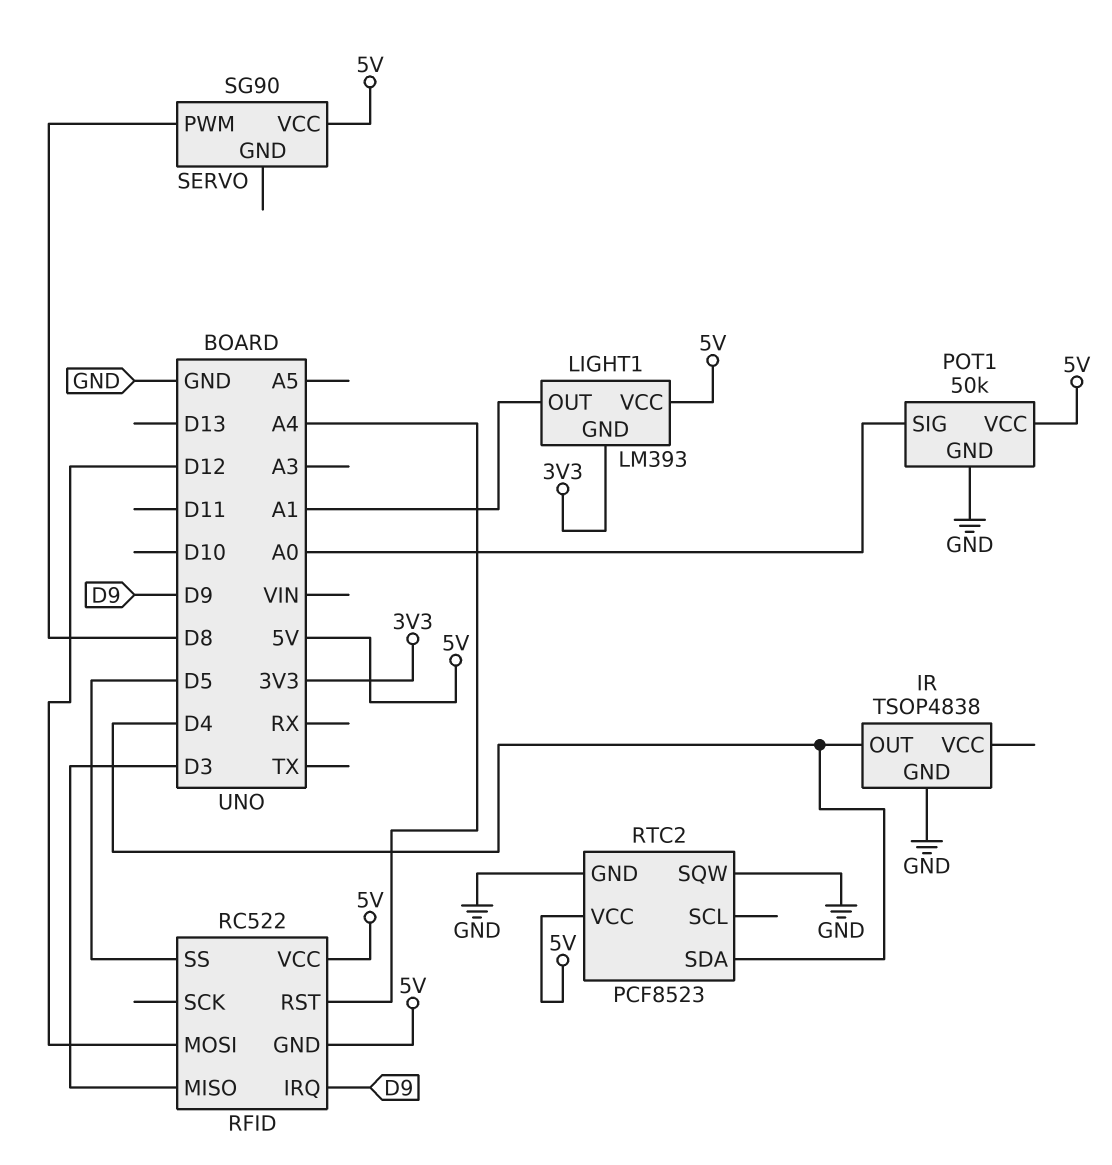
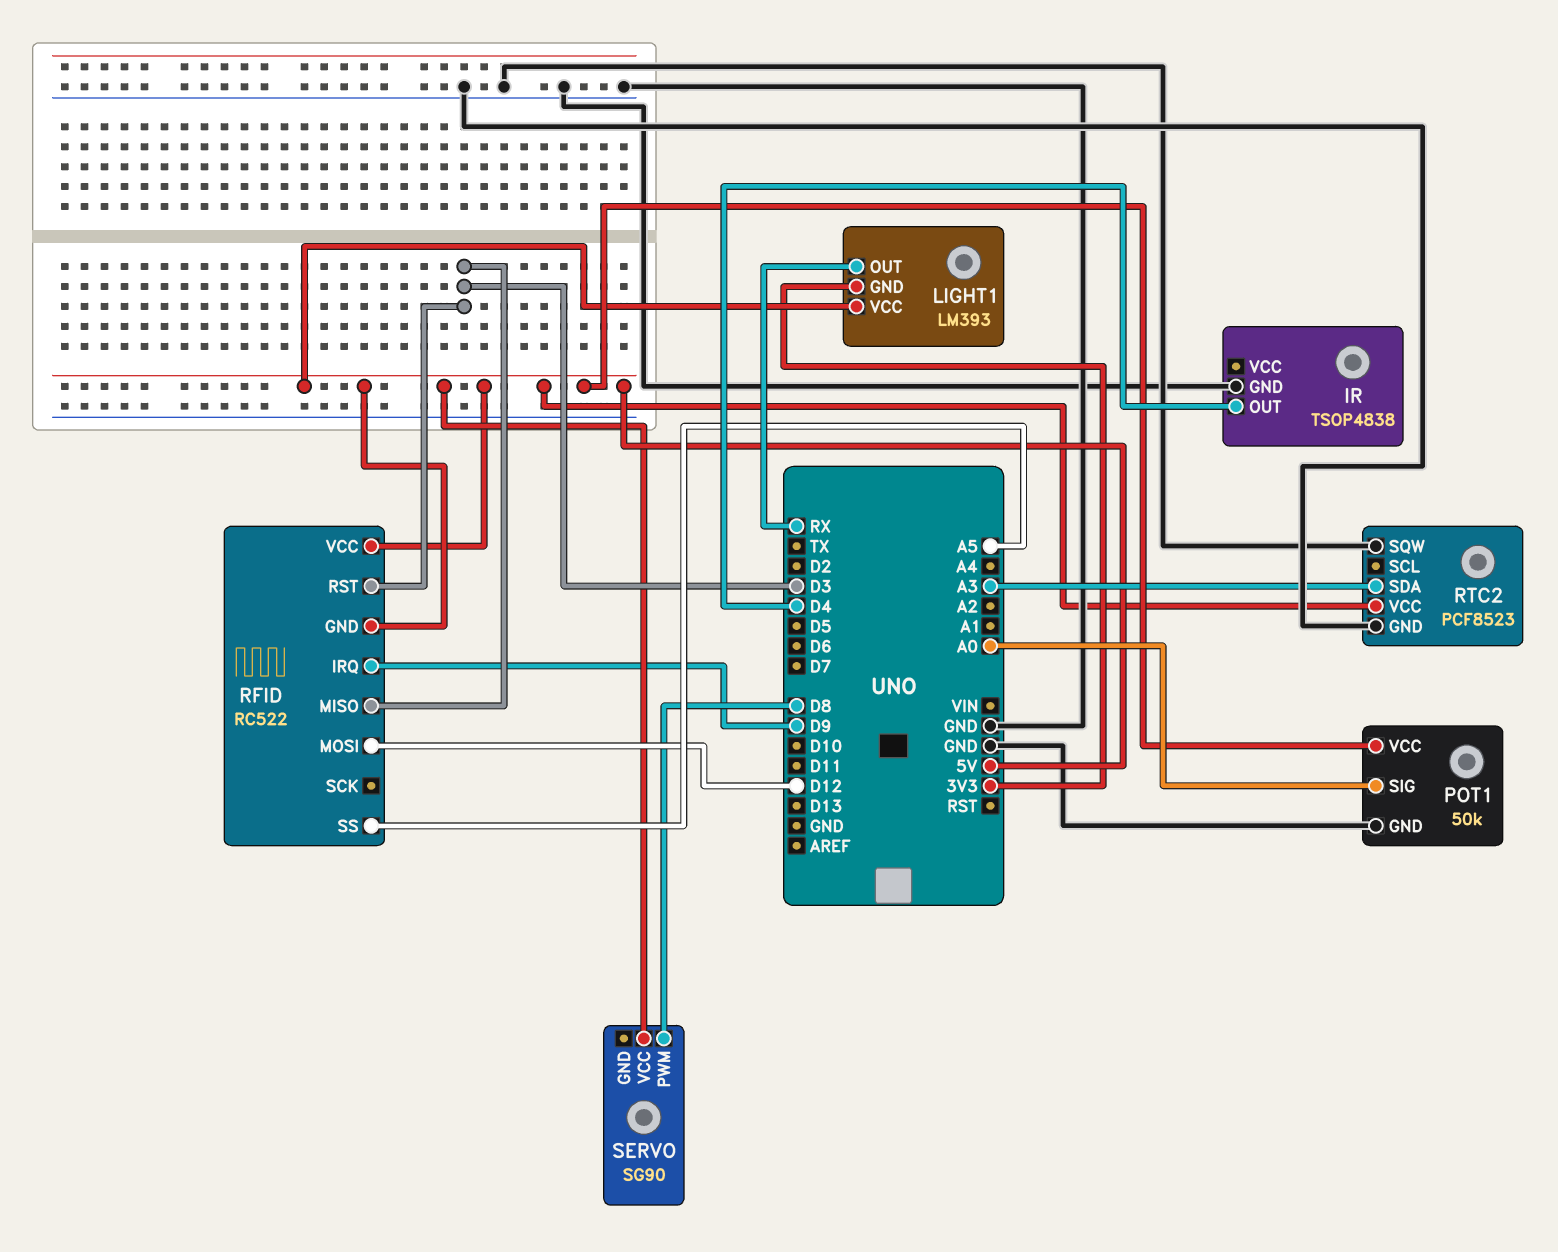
LIGHT1 pin OUT: A1 -> RX
RFID pin RST: A4 -> D3
RFID pin SS: D5 -> A5
RTC2 pin SDA: D4 -> A3

